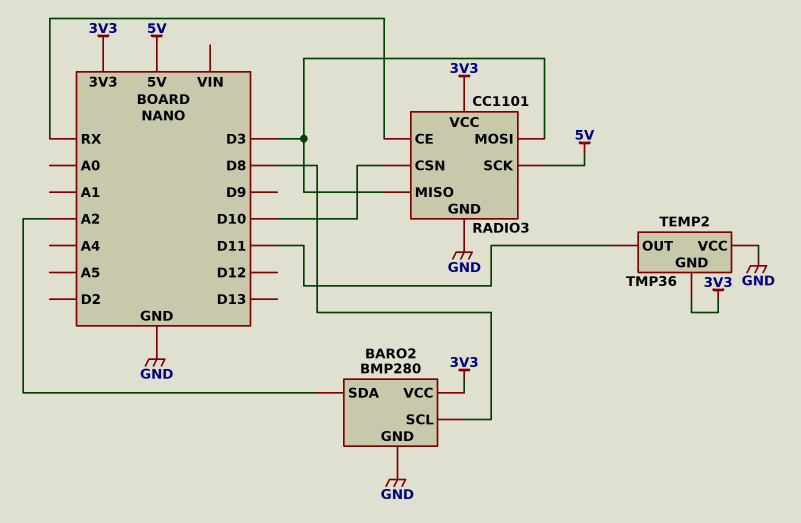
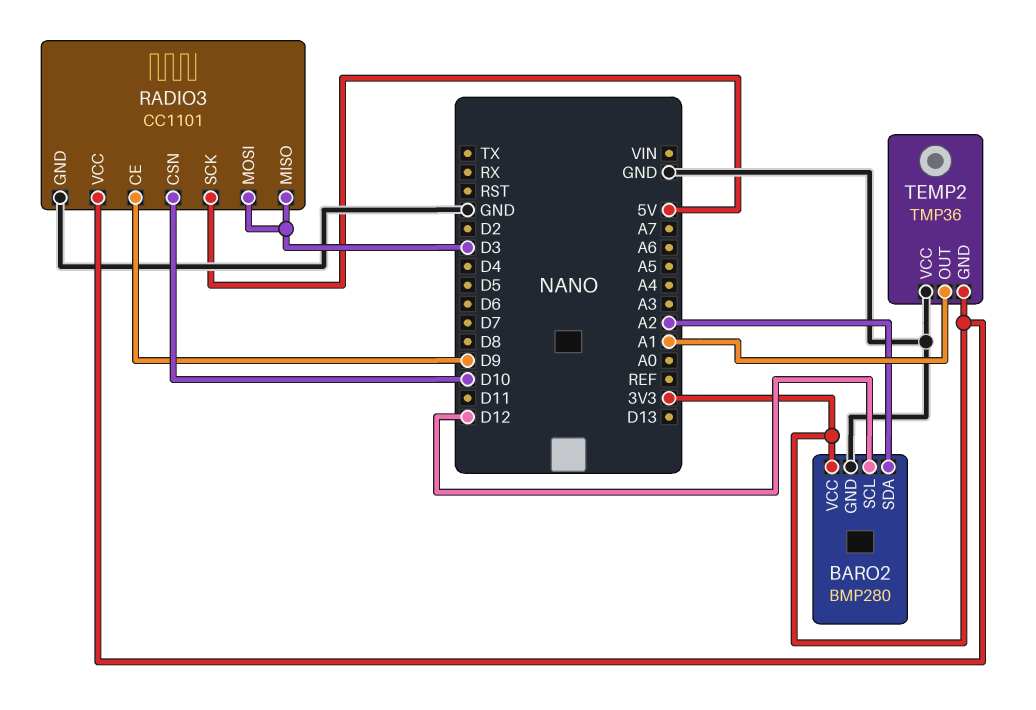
BARO2 pin SCL: D8 -> D12
RADIO3 pin CE: RX -> D9
TEMP2 pin OUT: D11 -> A1

